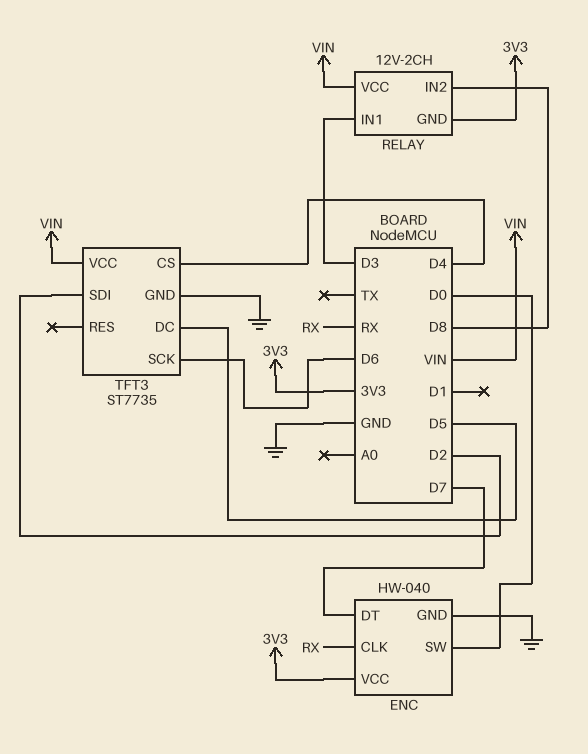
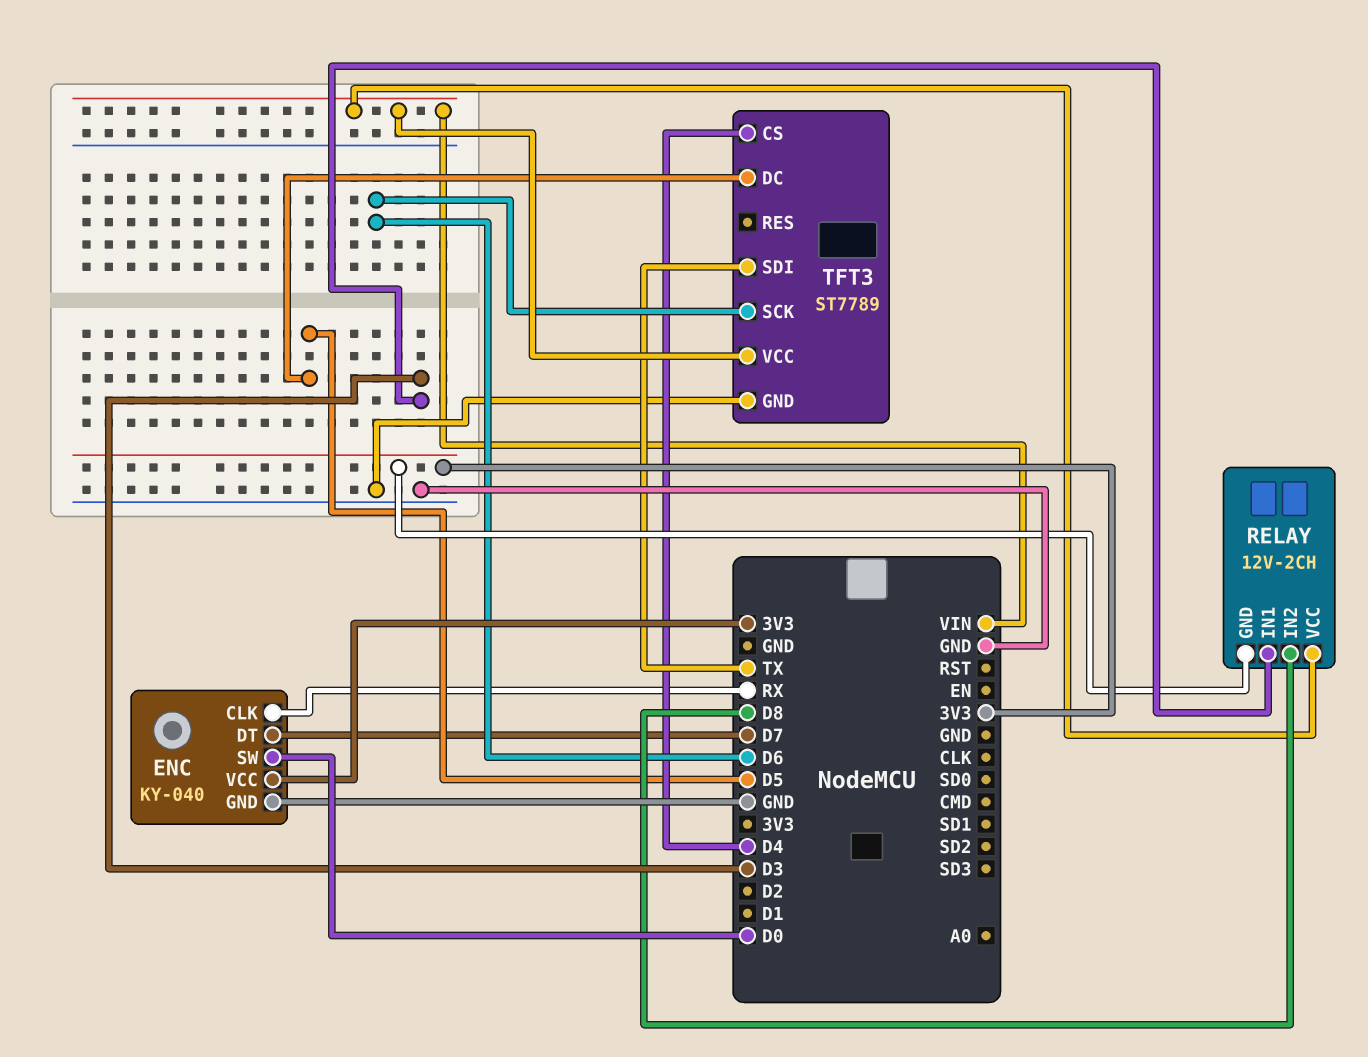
ENC: HW-040 -> KY-040
TFT3: ST7735 -> ST7789
TFT3 pin SDI: D2 -> TX

